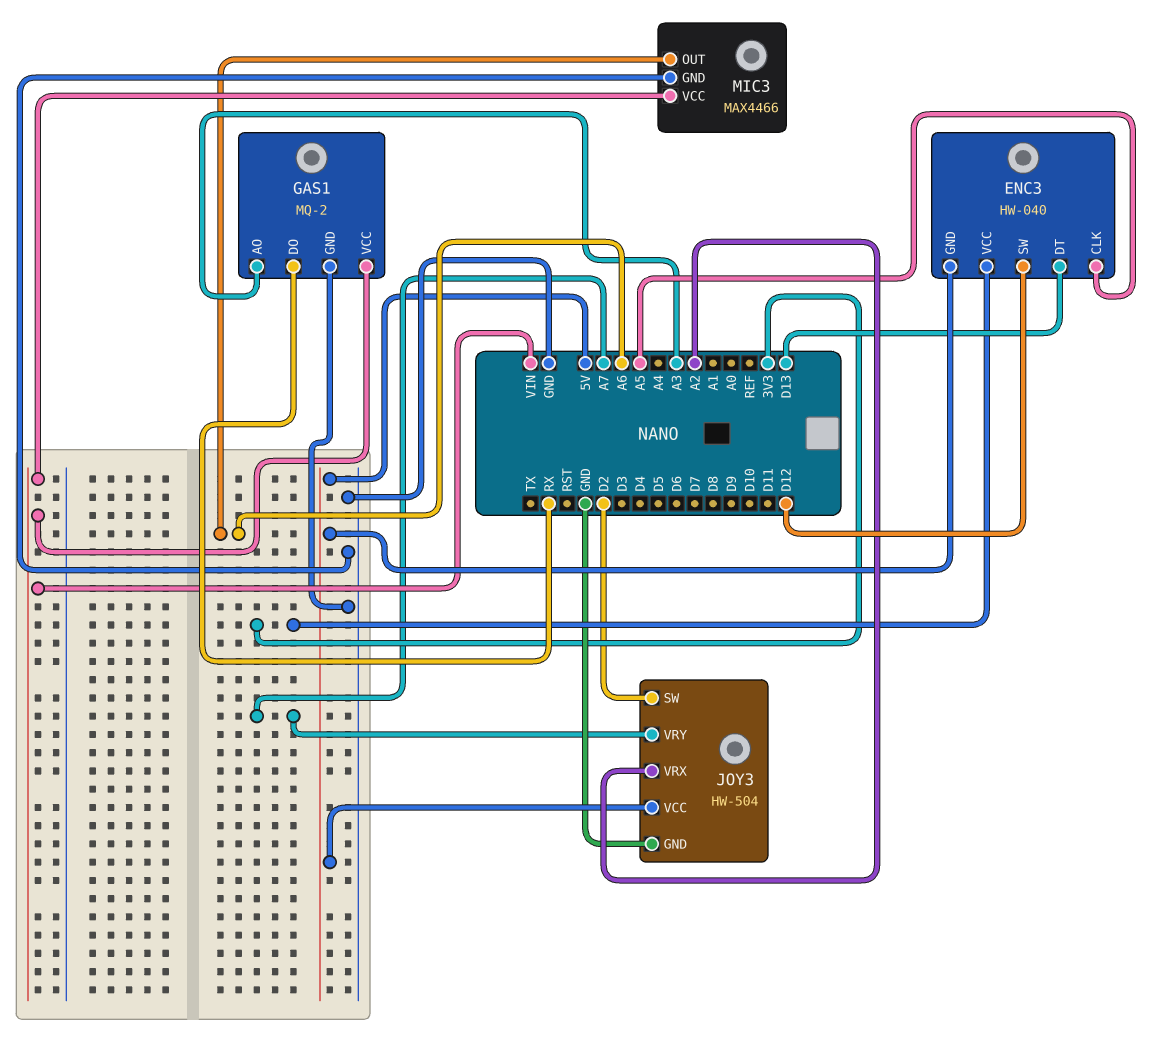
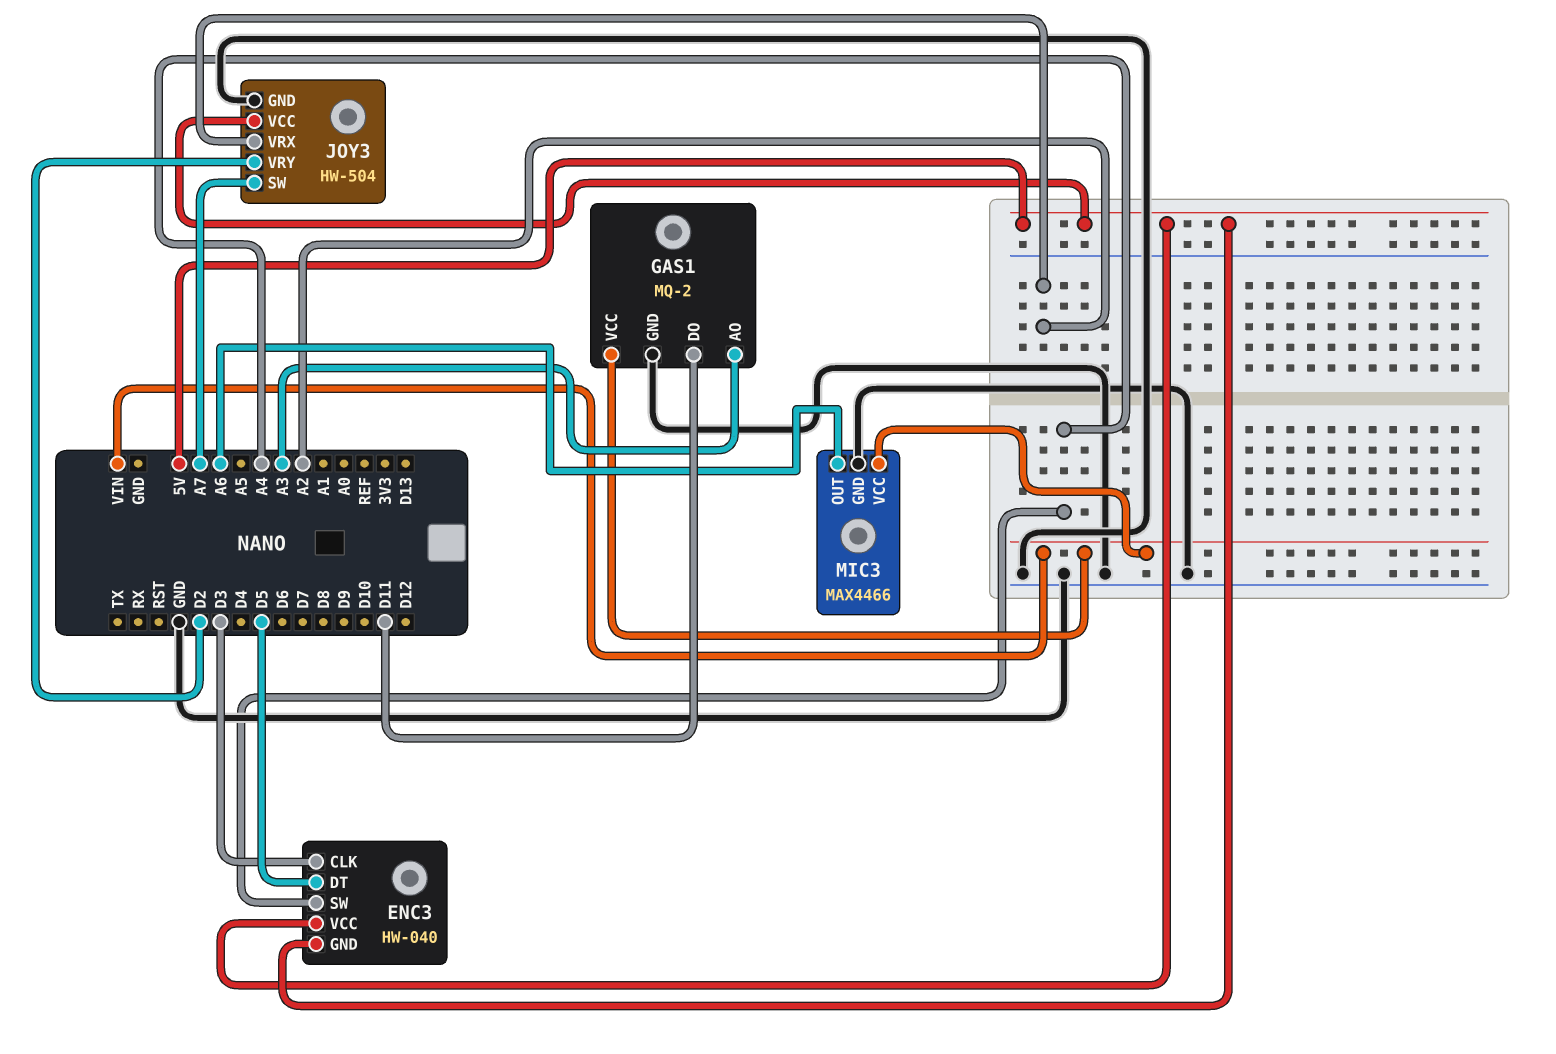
ENC3 pin CLK: A5 -> D3
ENC3 pin DT: D13 -> D5
ENC3 pin SW: D12 -> A4
ENC3 pin VCC: 3V3 -> 5V
GAS1 pin DO: RX -> D11
JOY3 pin SW: D2 -> A7
JOY3 pin VRY: A7 -> D2

